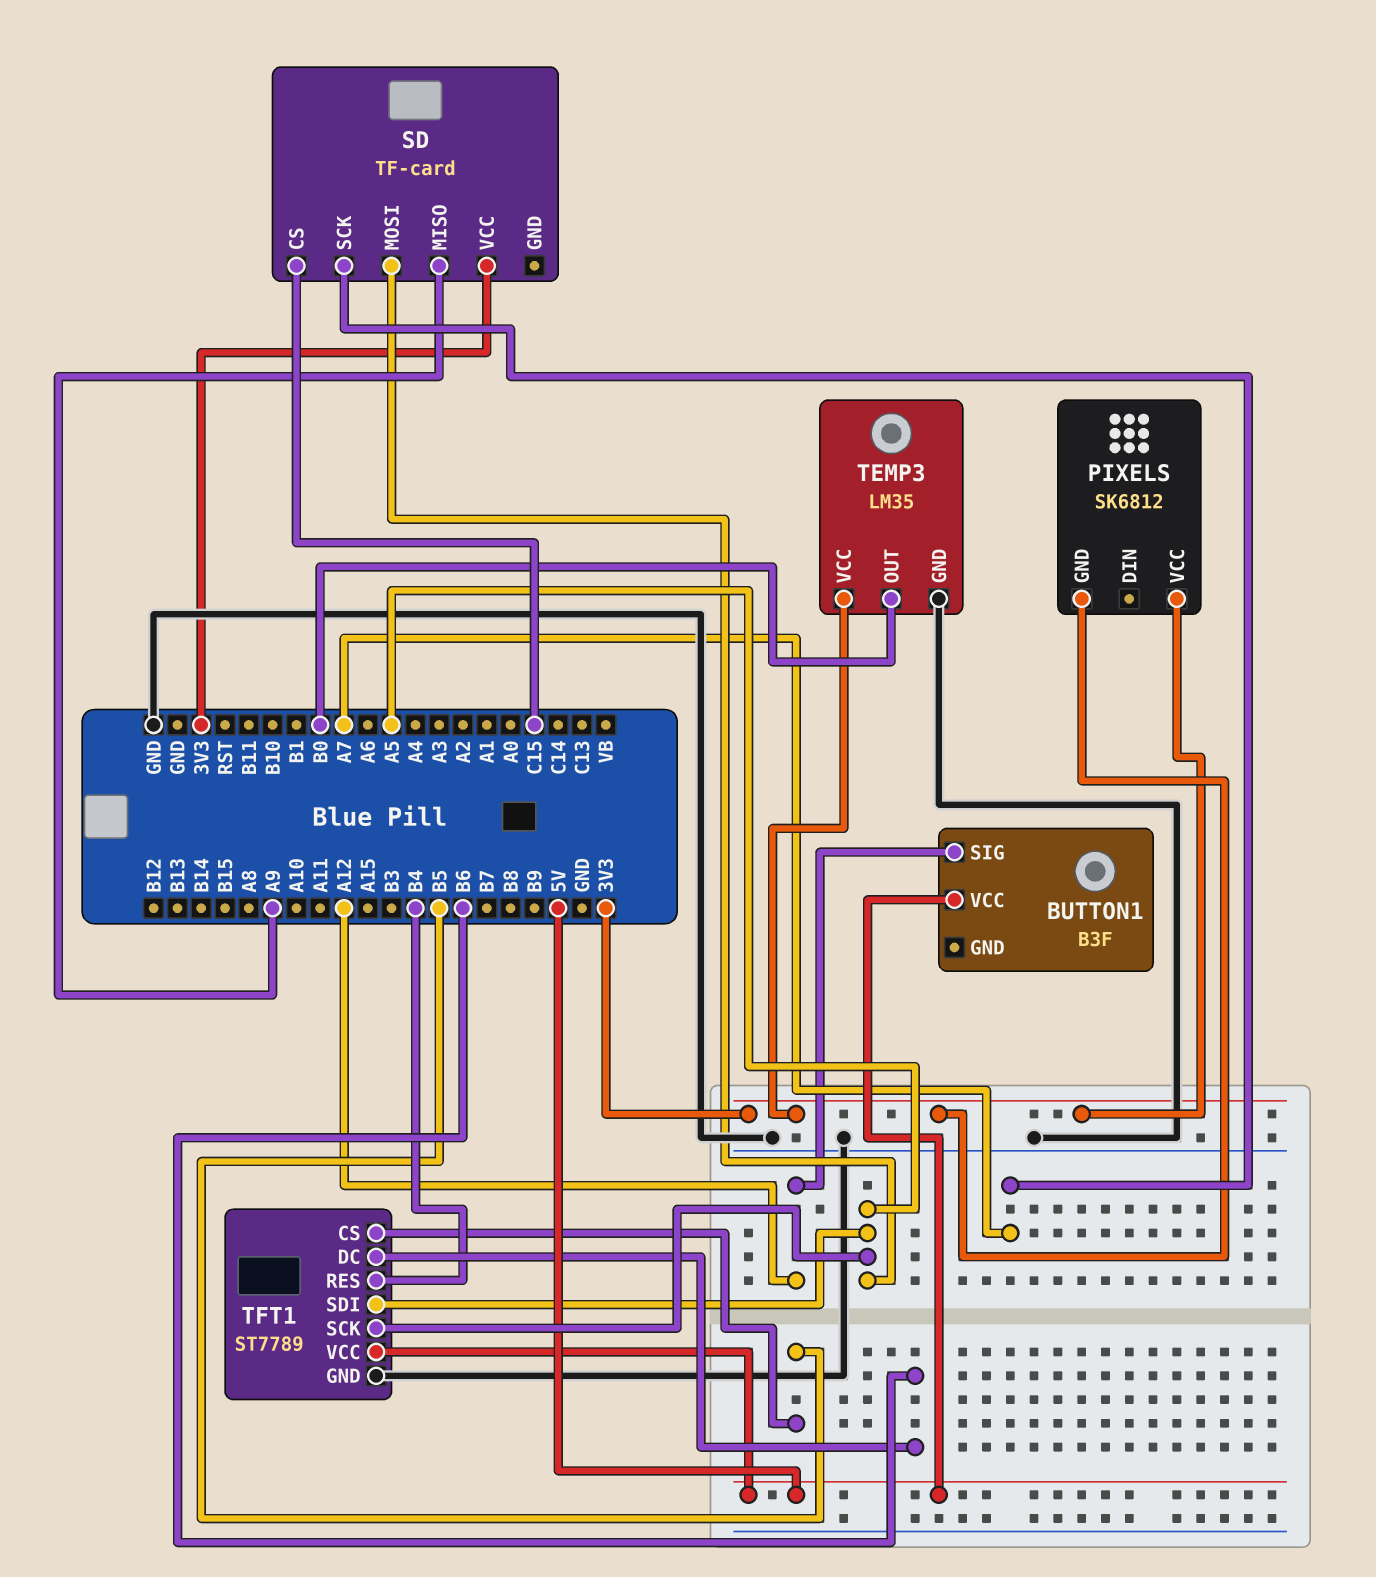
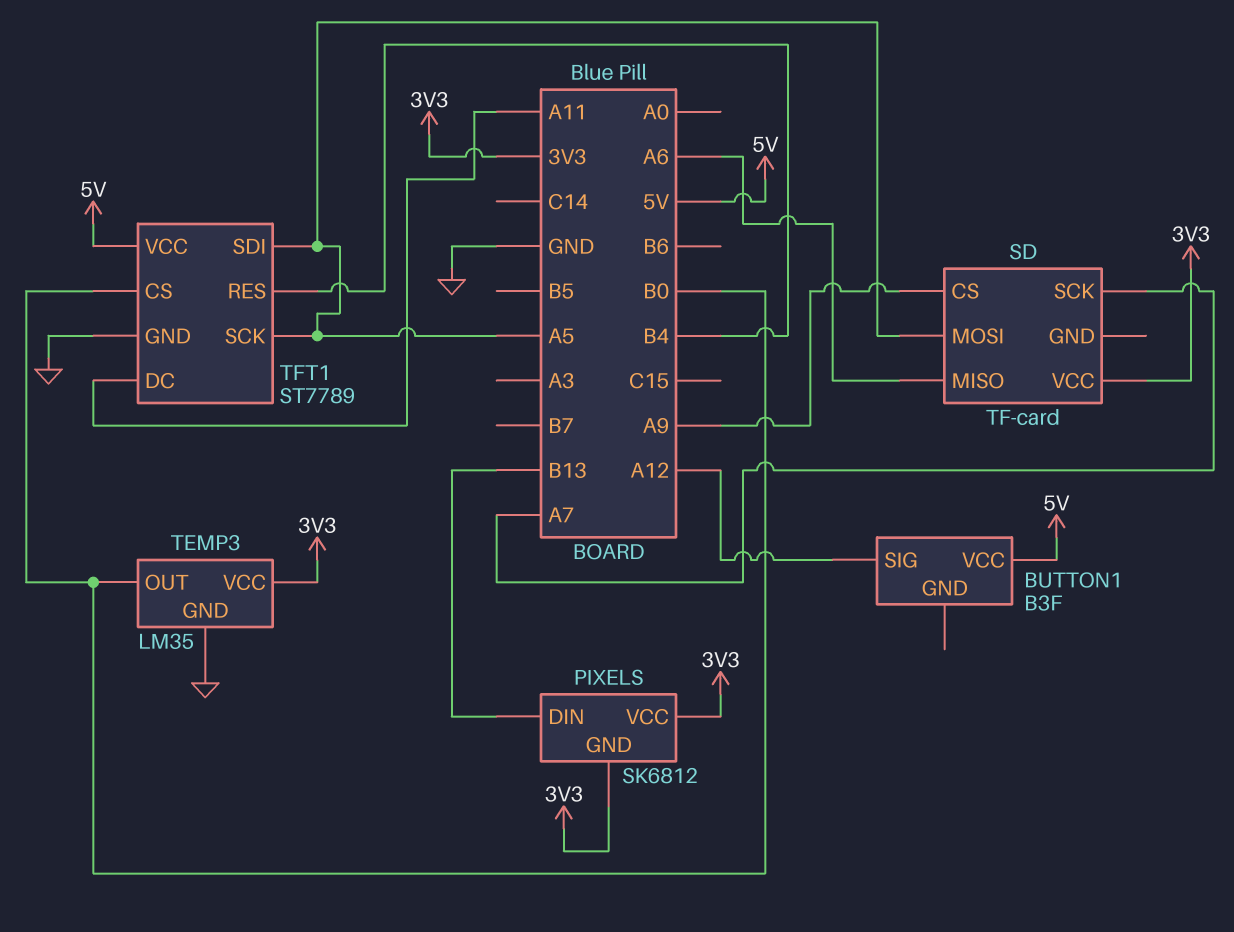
PIXELS pin DIN: none -> B13
SD pin CS: C15 -> A9
SD pin MISO: A9 -> A6
TFT1 pin CS: B5 -> B0
TFT1 pin DC: B6 -> A11

